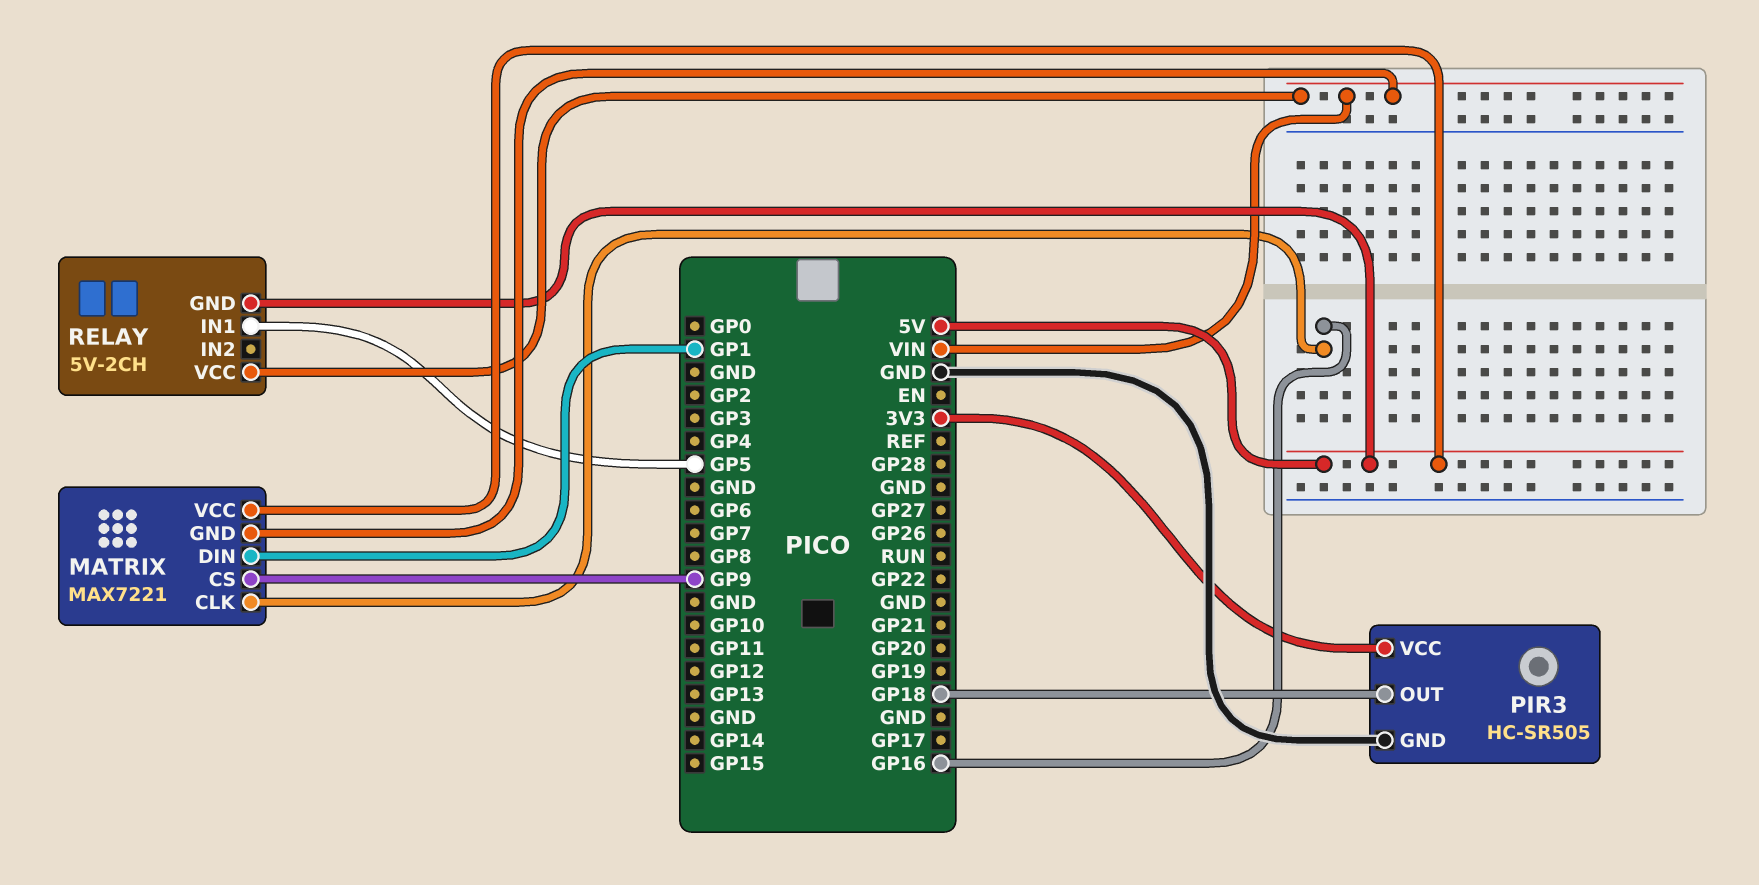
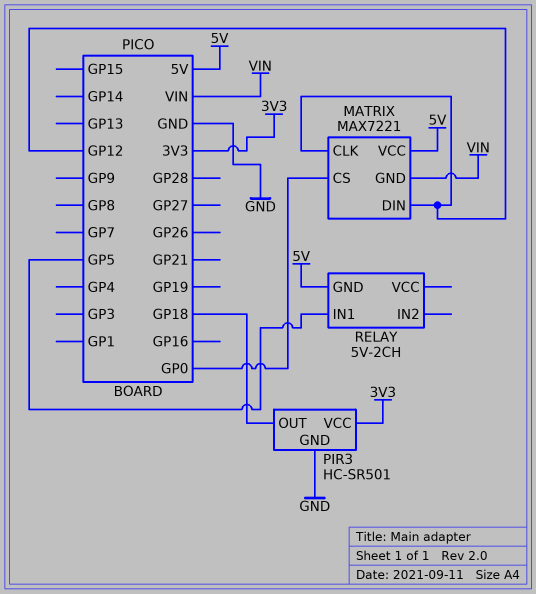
MATRIX pin CLK: GP16 -> GP12
MATRIX pin CS: GP9 -> GP0
MATRIX pin DIN: GP1 -> GP12
PIR3: HC-SR505 -> HC-SR501
RELAY pin VCC: VIN -> none

